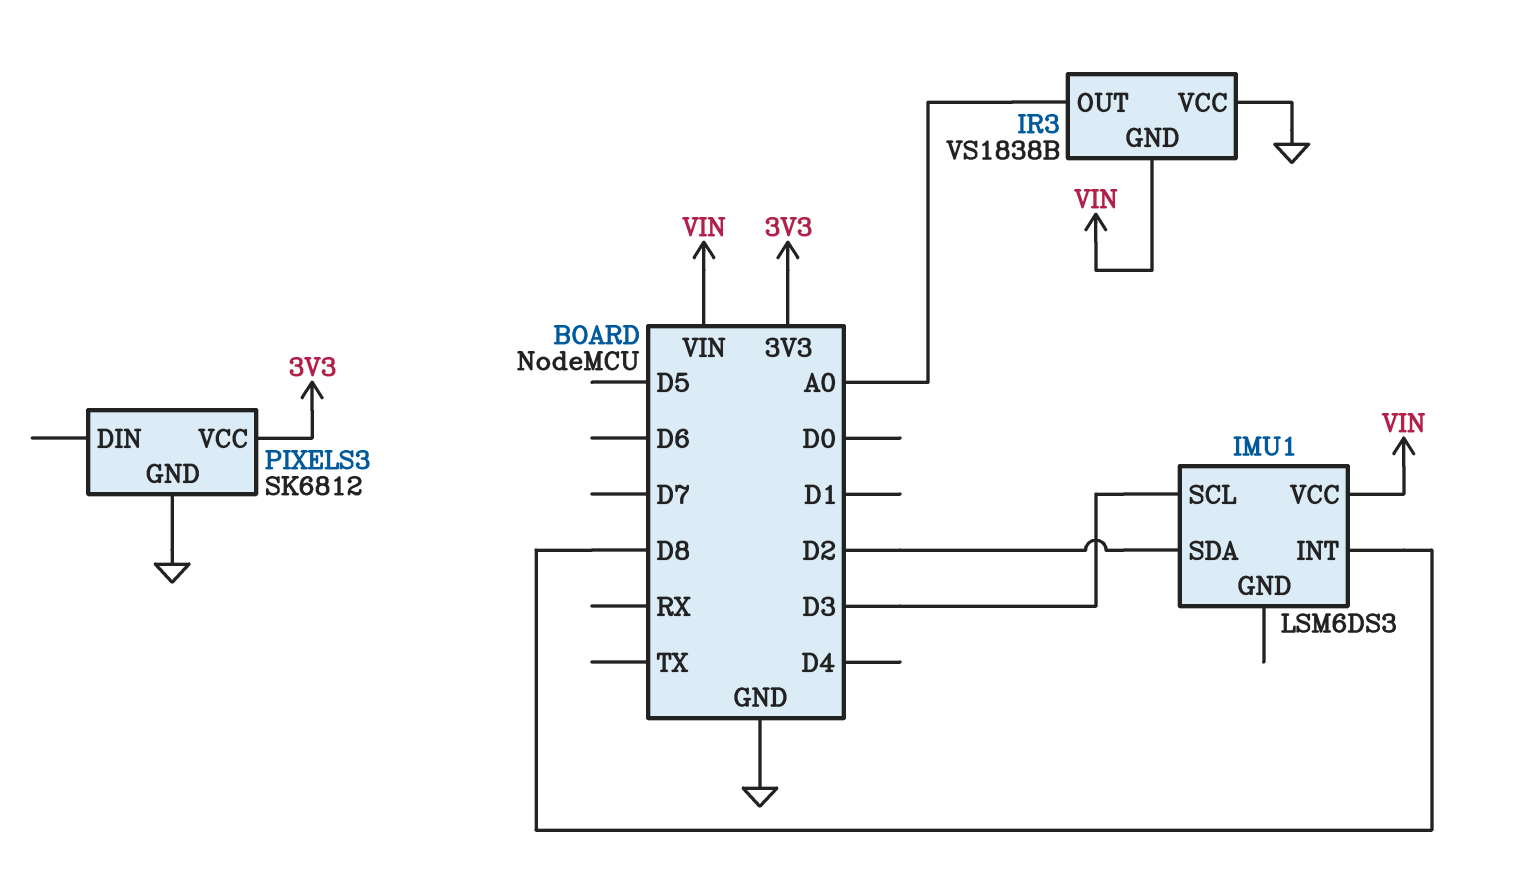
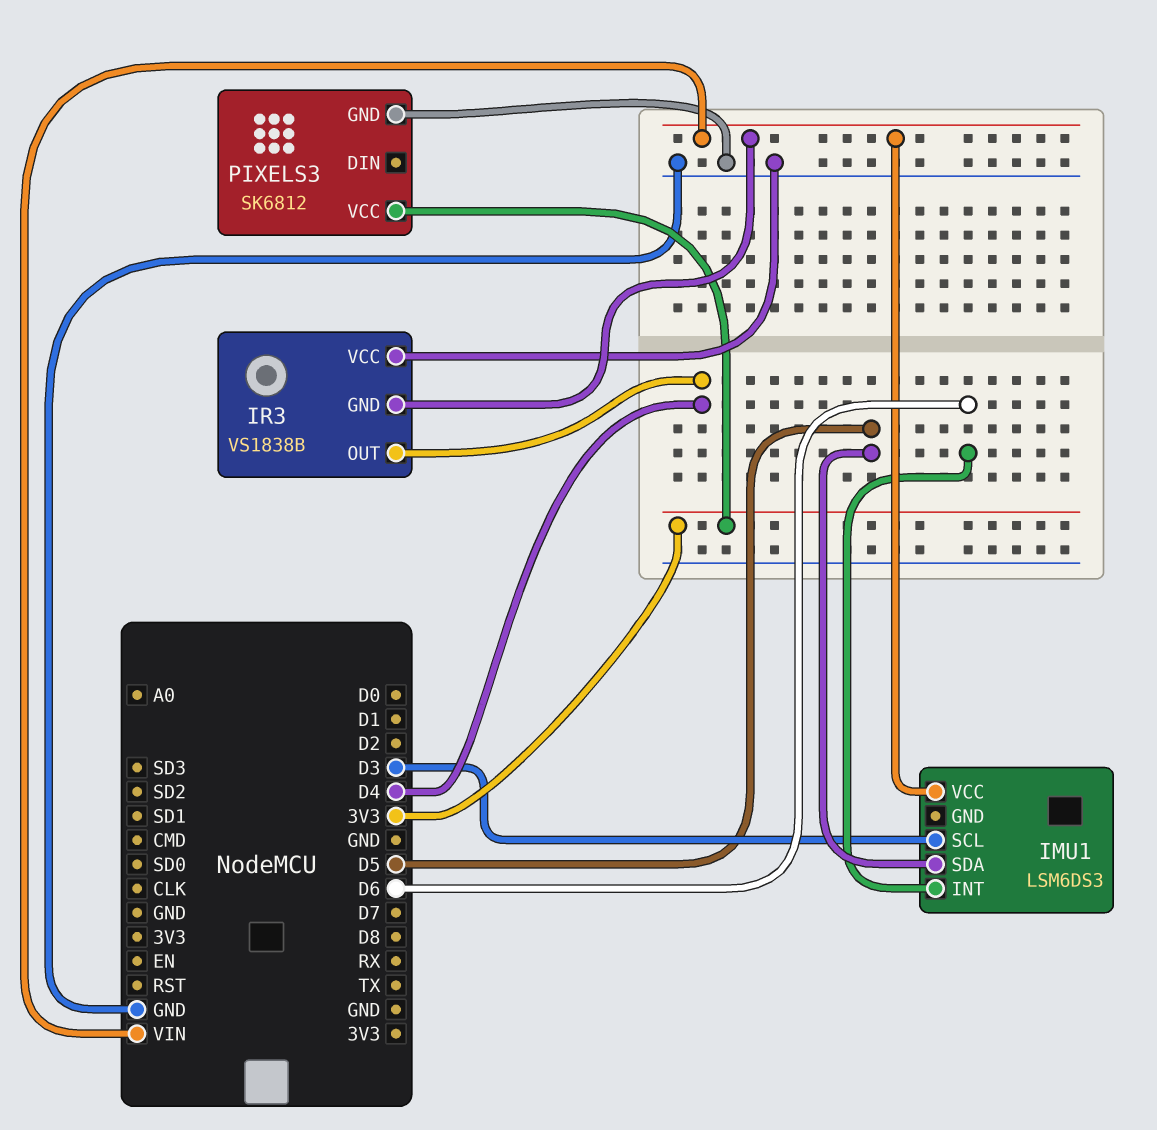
IMU1 pin INT: D8 -> D6
IMU1 pin SDA: D2 -> D5
IR3 pin OUT: A0 -> D4

